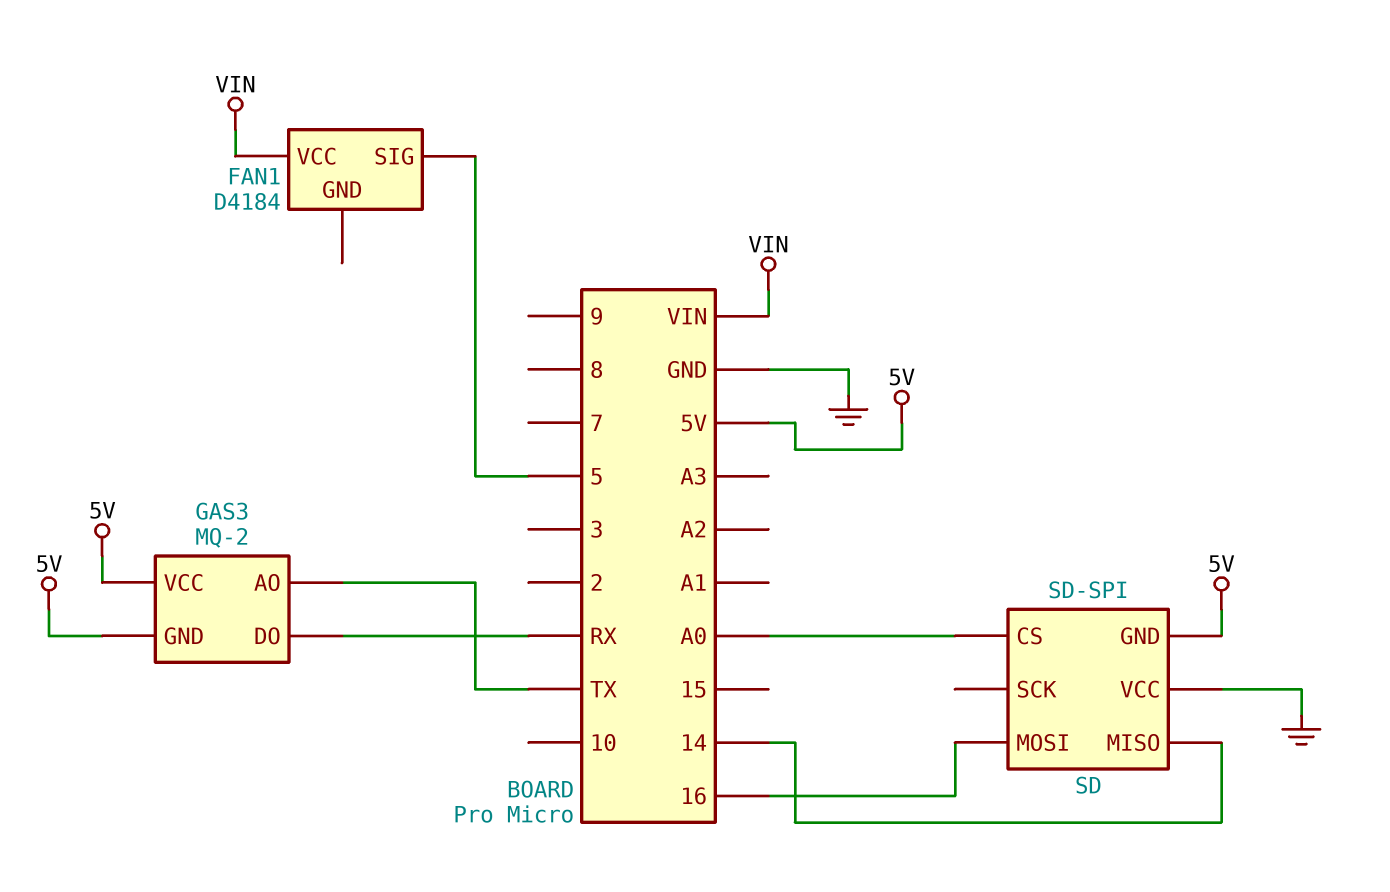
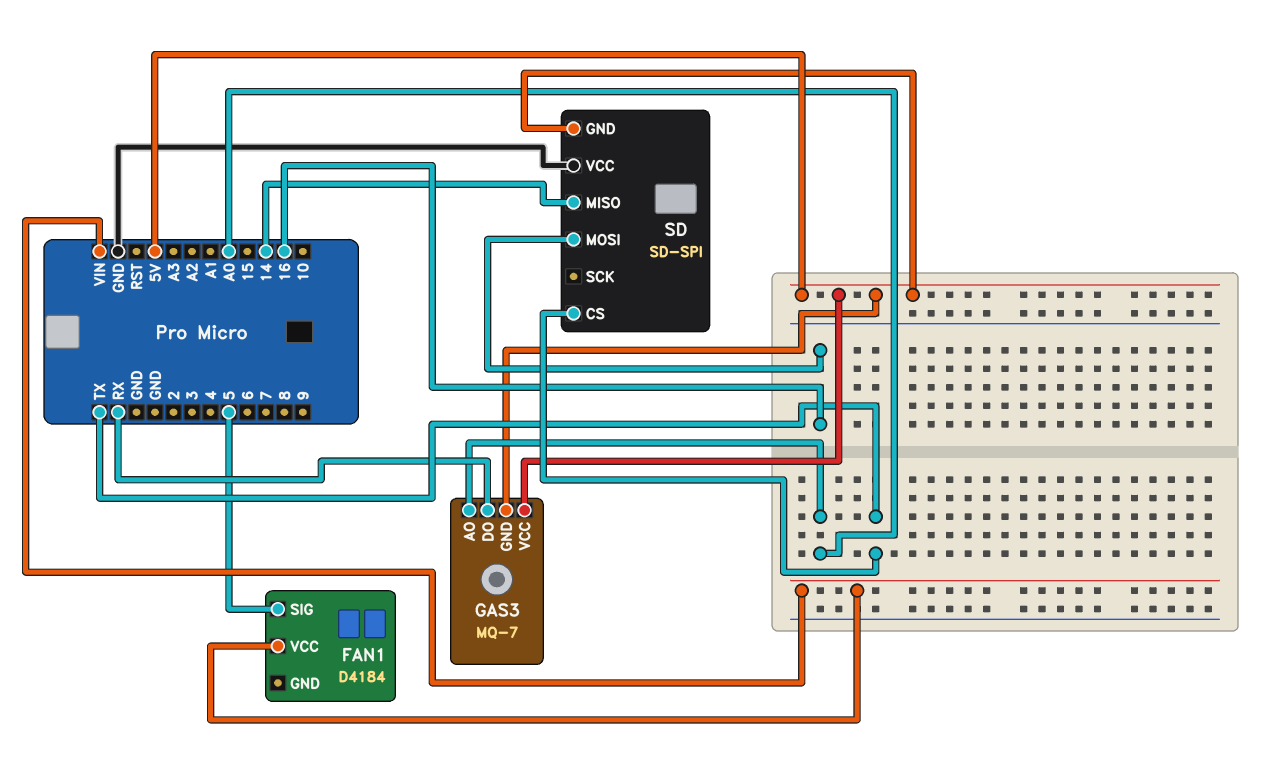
GAS3: MQ-2 -> MQ-7
GAS3 pin AO: TX -> A0
SD pin CS: A0 -> TX

